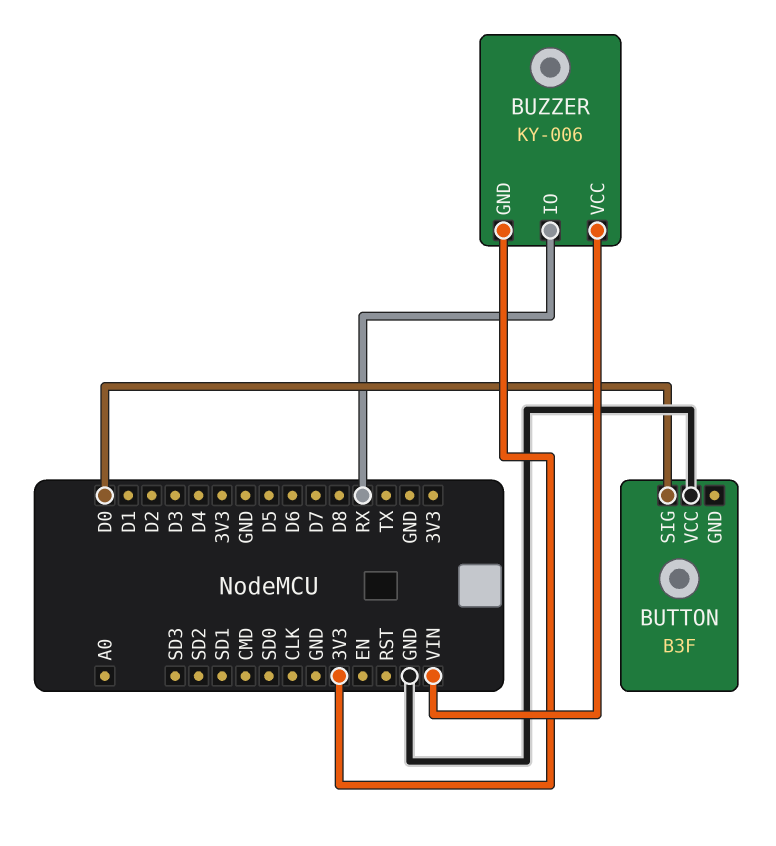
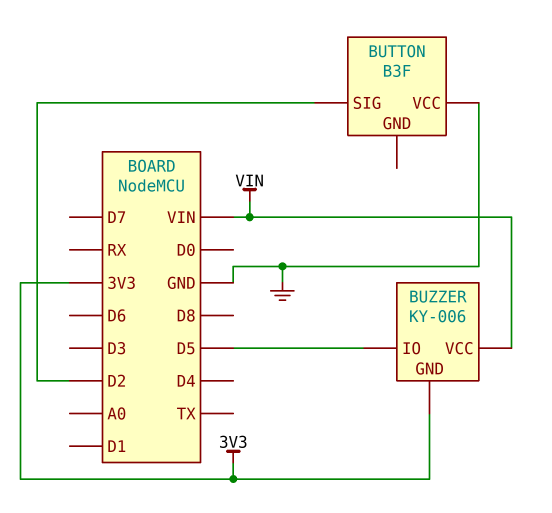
BUTTON pin SIG: D0 -> D2
BUZZER pin IO: RX -> D5

